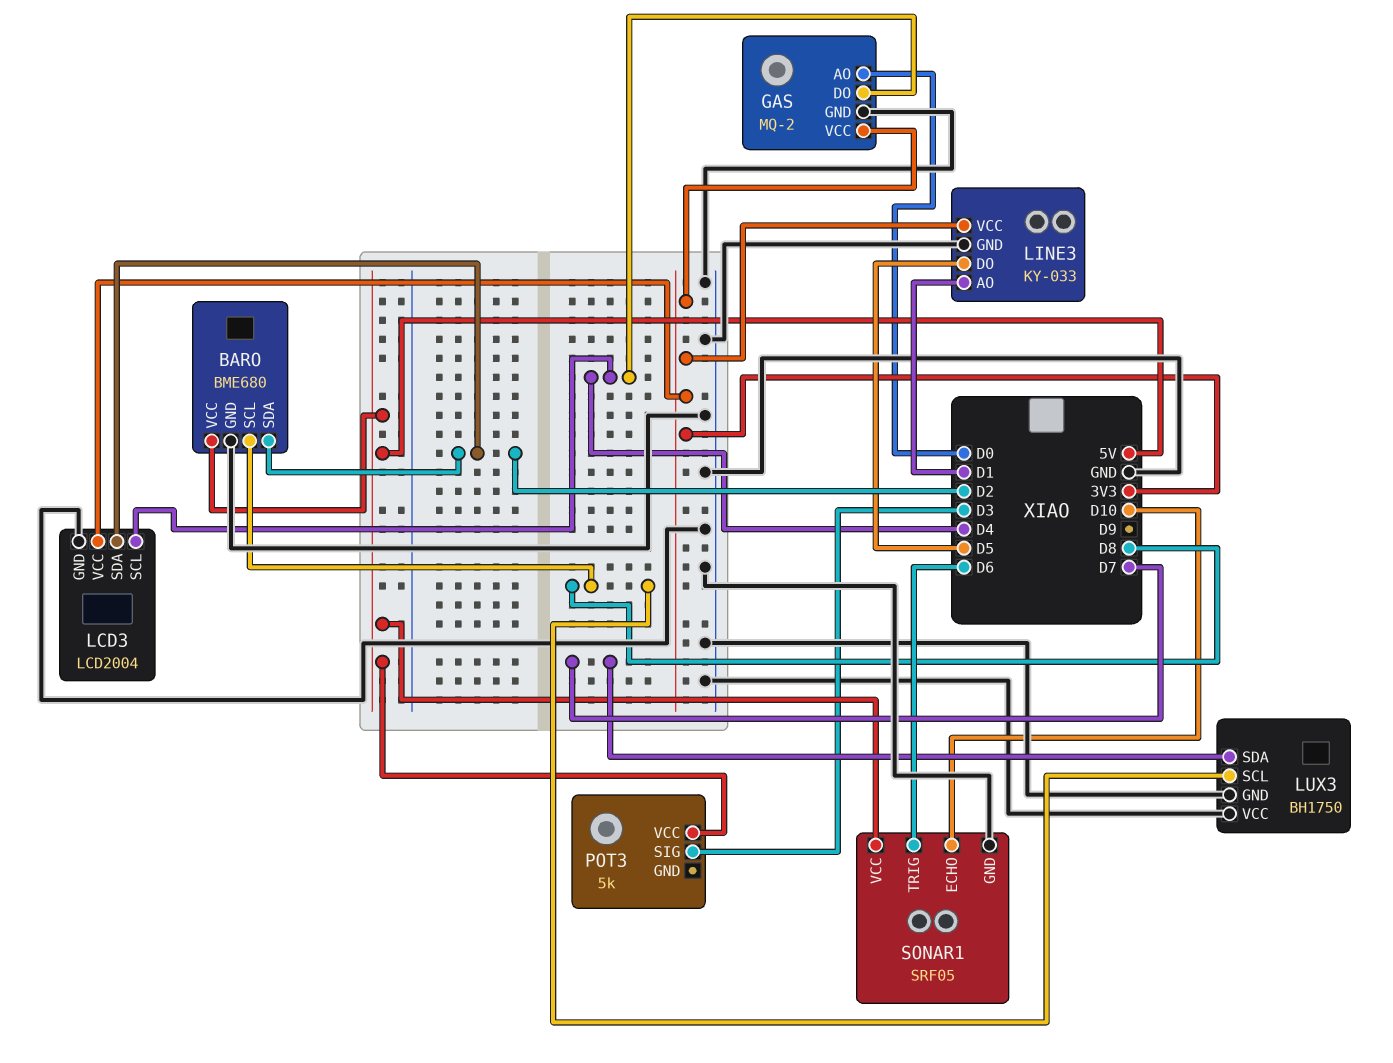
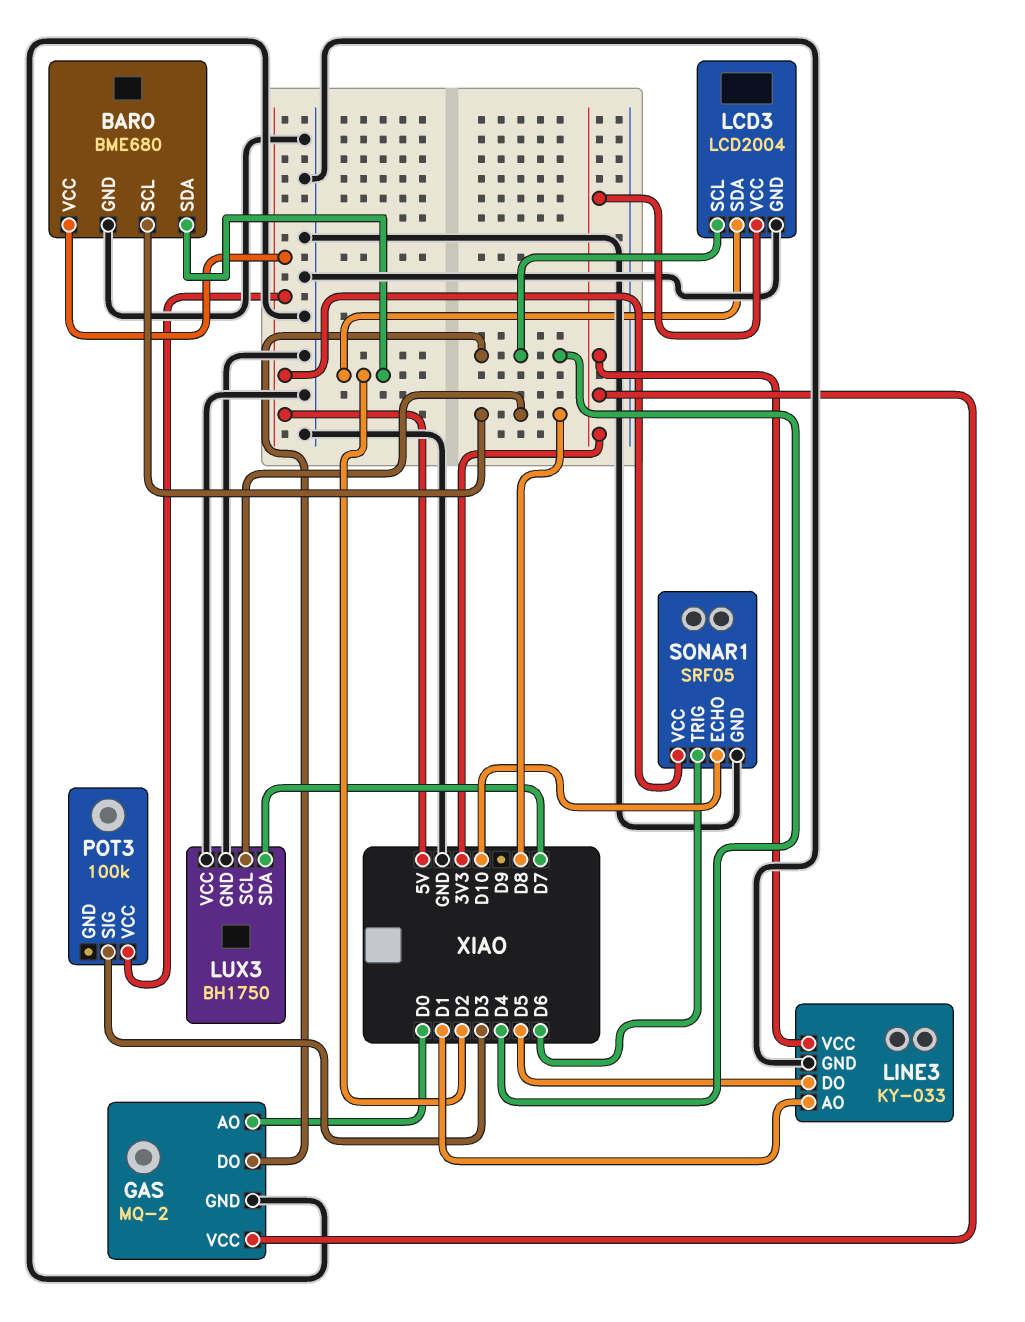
POT3: 5k -> 100k

